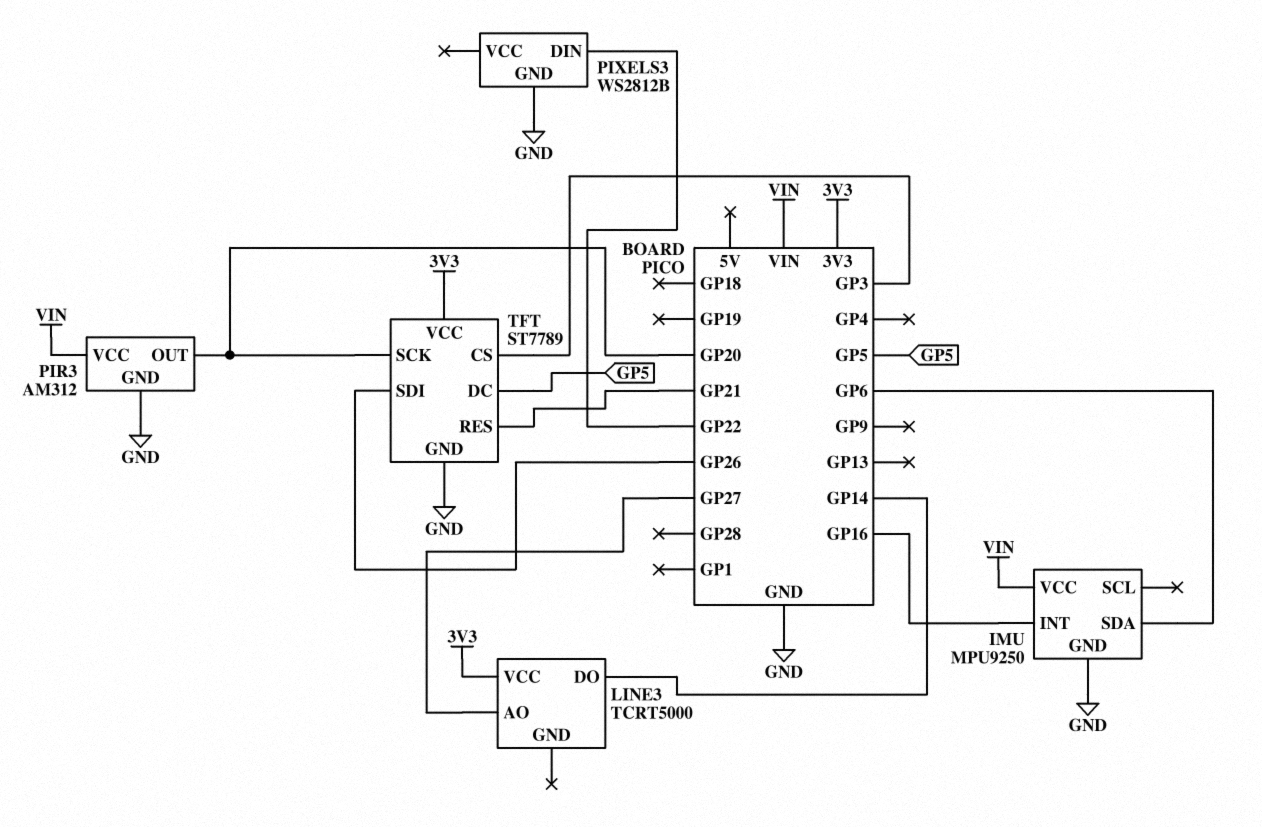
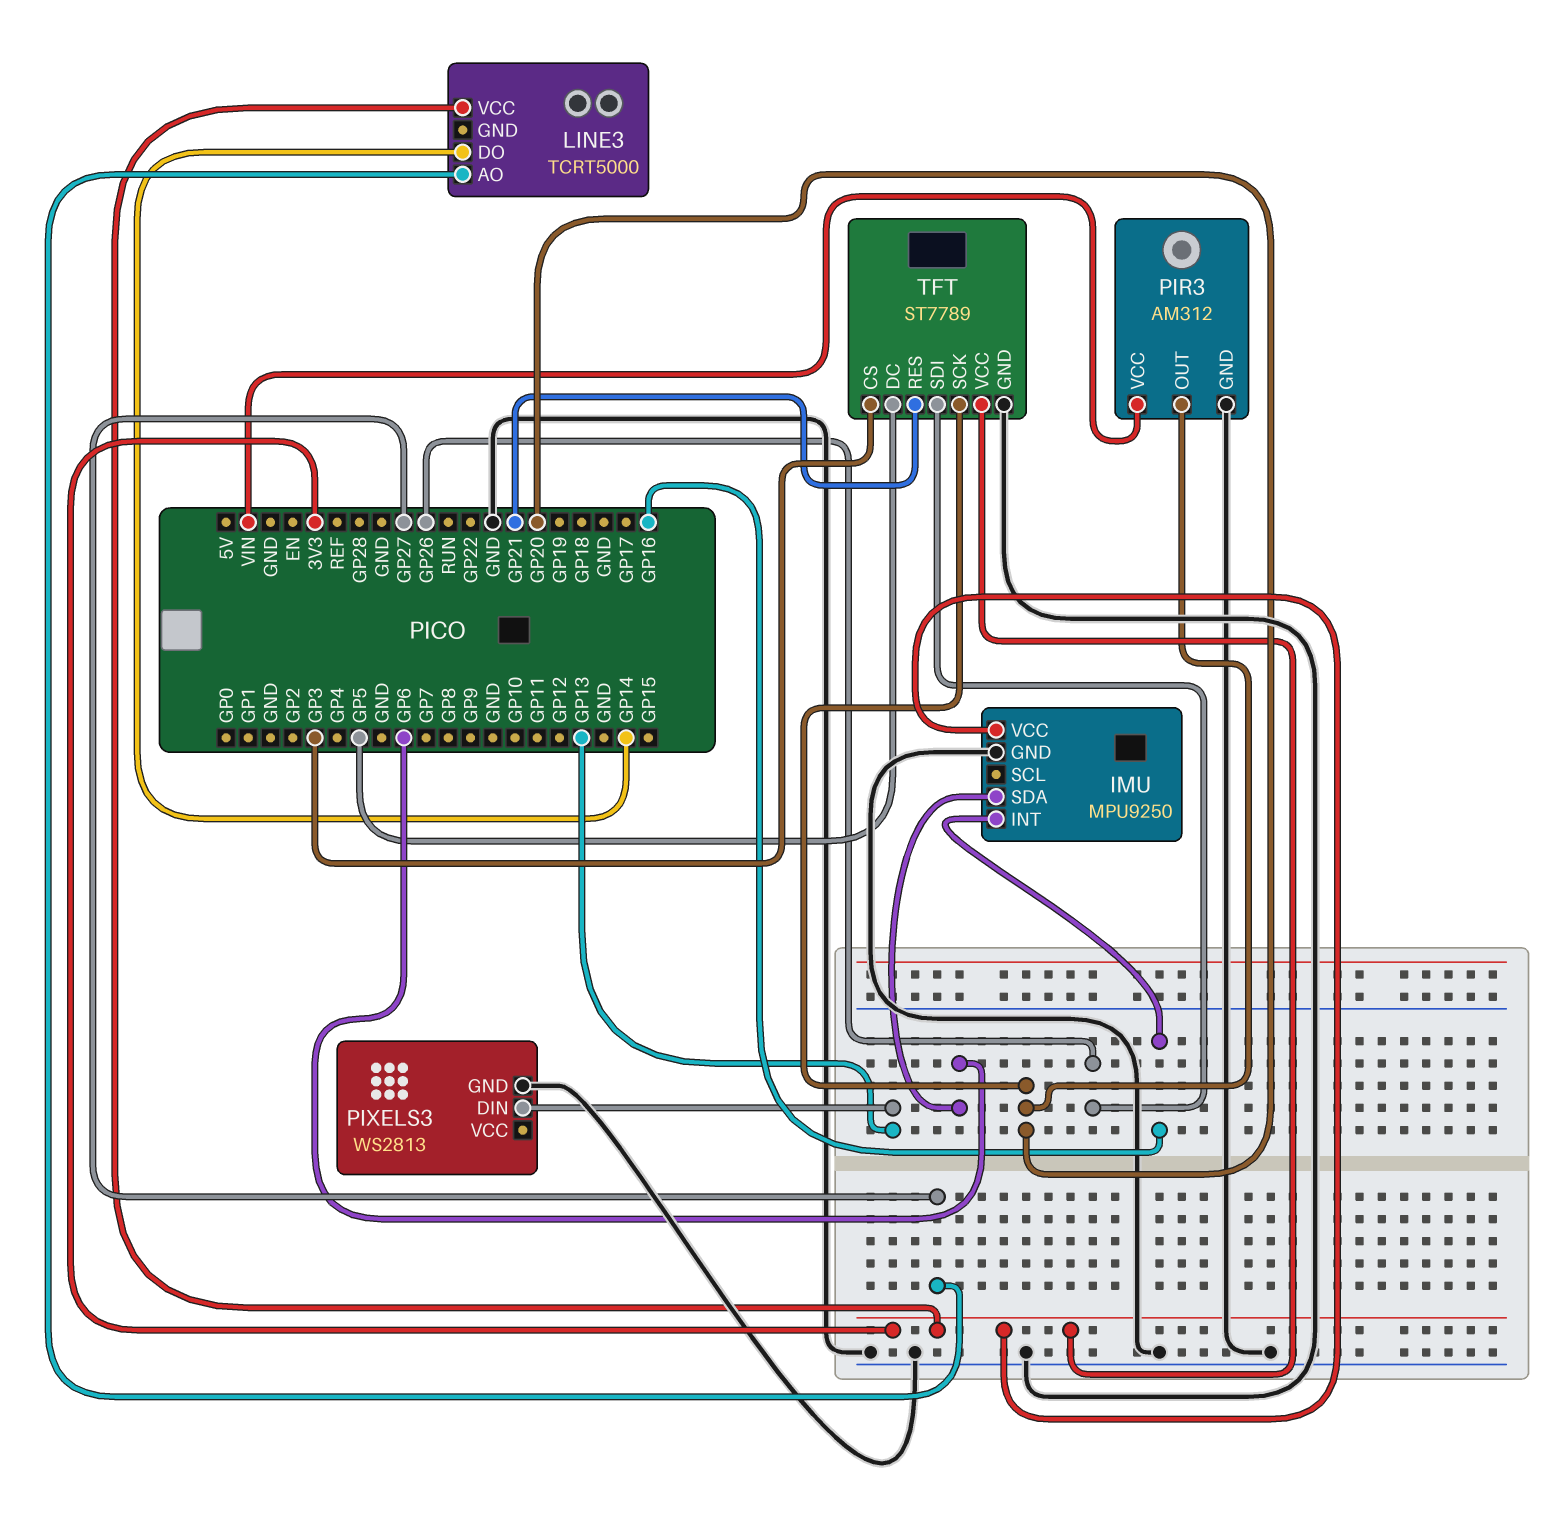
IMU pin VCC: VIN -> 3V3
PIXELS3: WS2812B -> WS2813
PIXELS3 pin DIN: GP22 -> GP13

